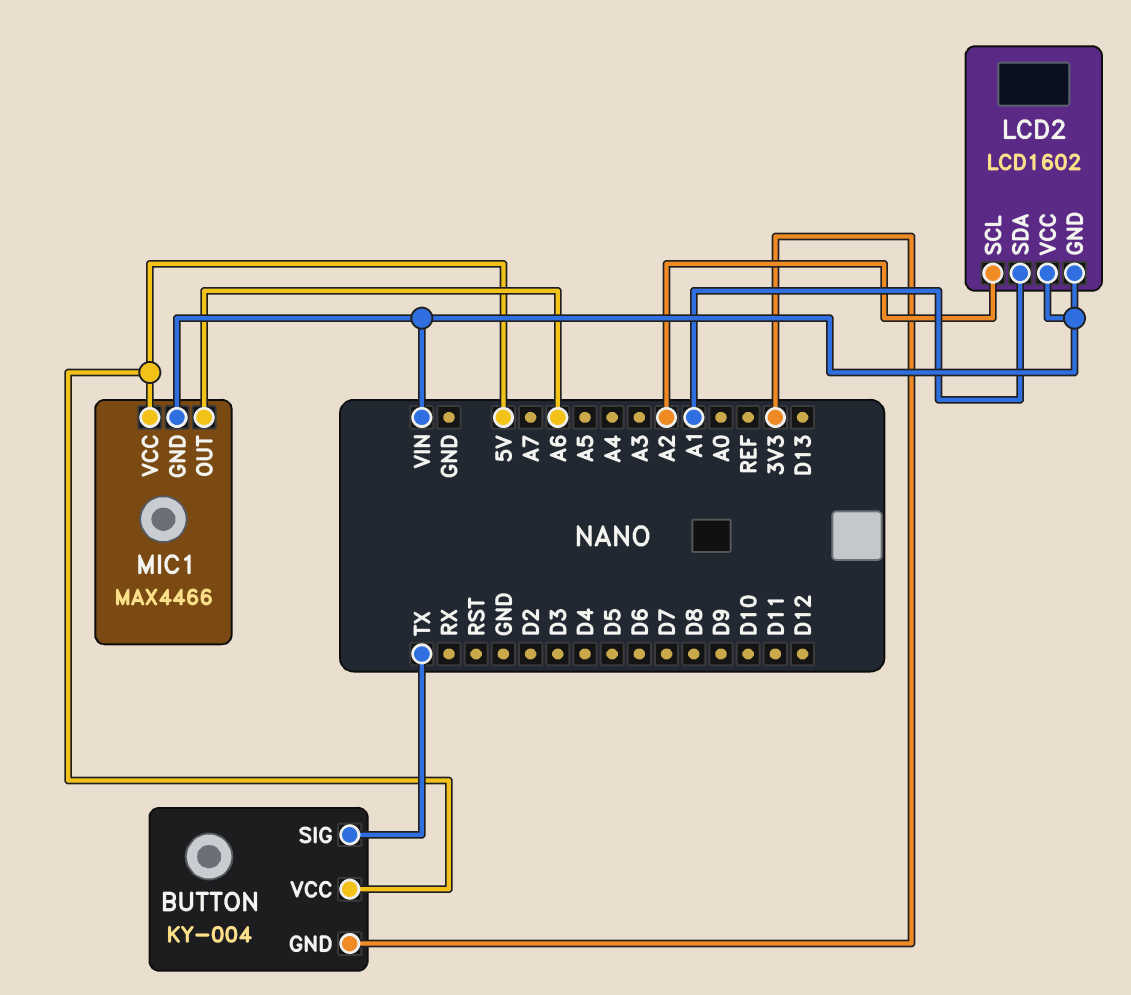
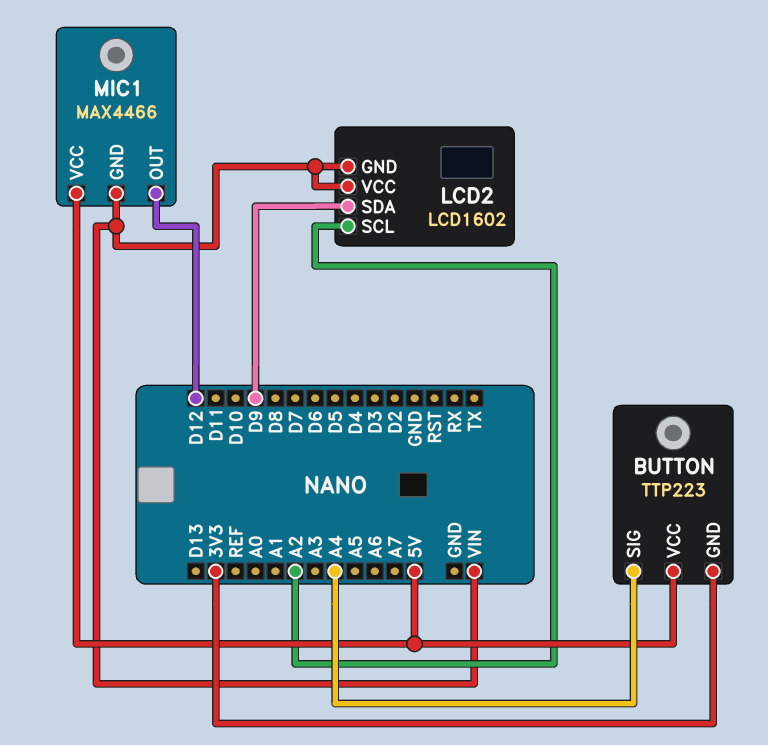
BUTTON: KY-004 -> TTP223
BUTTON pin SIG: TX -> A4
LCD2 pin SDA: A1 -> D9
MIC1 pin OUT: A6 -> D12

